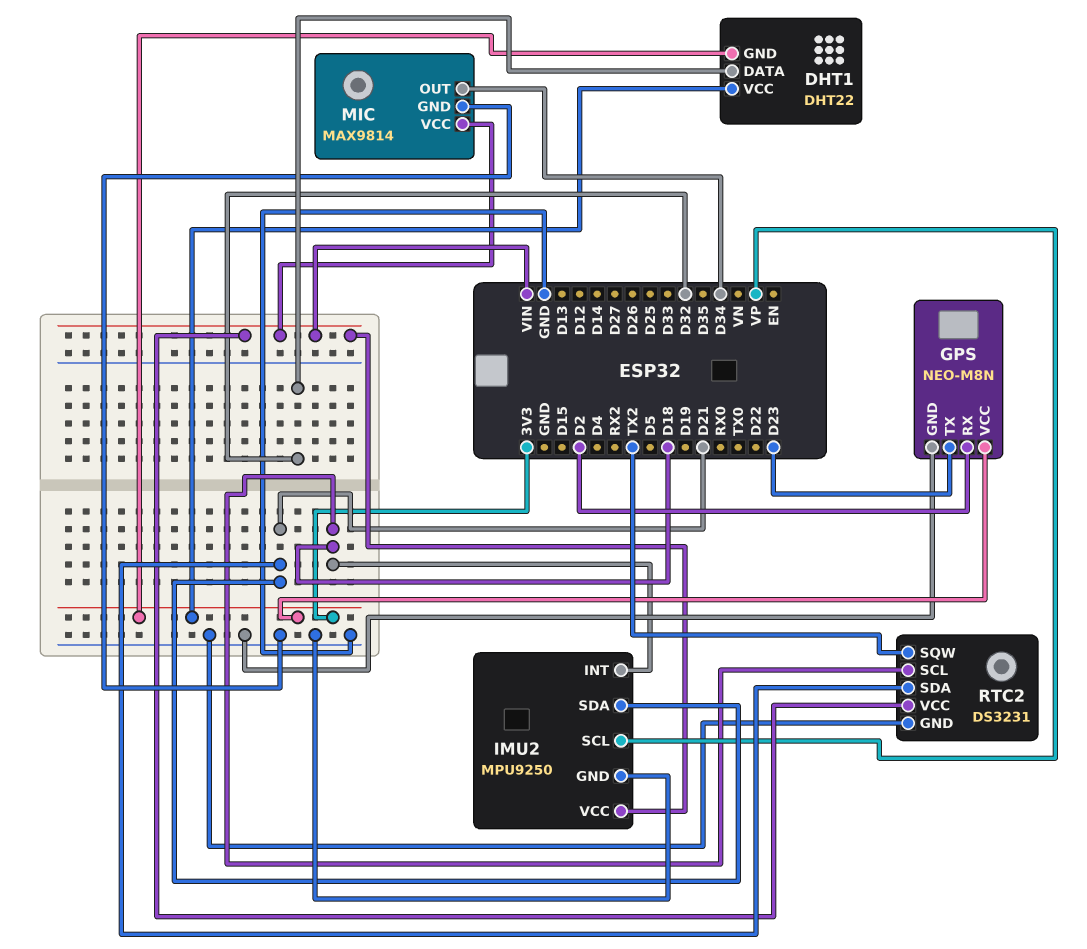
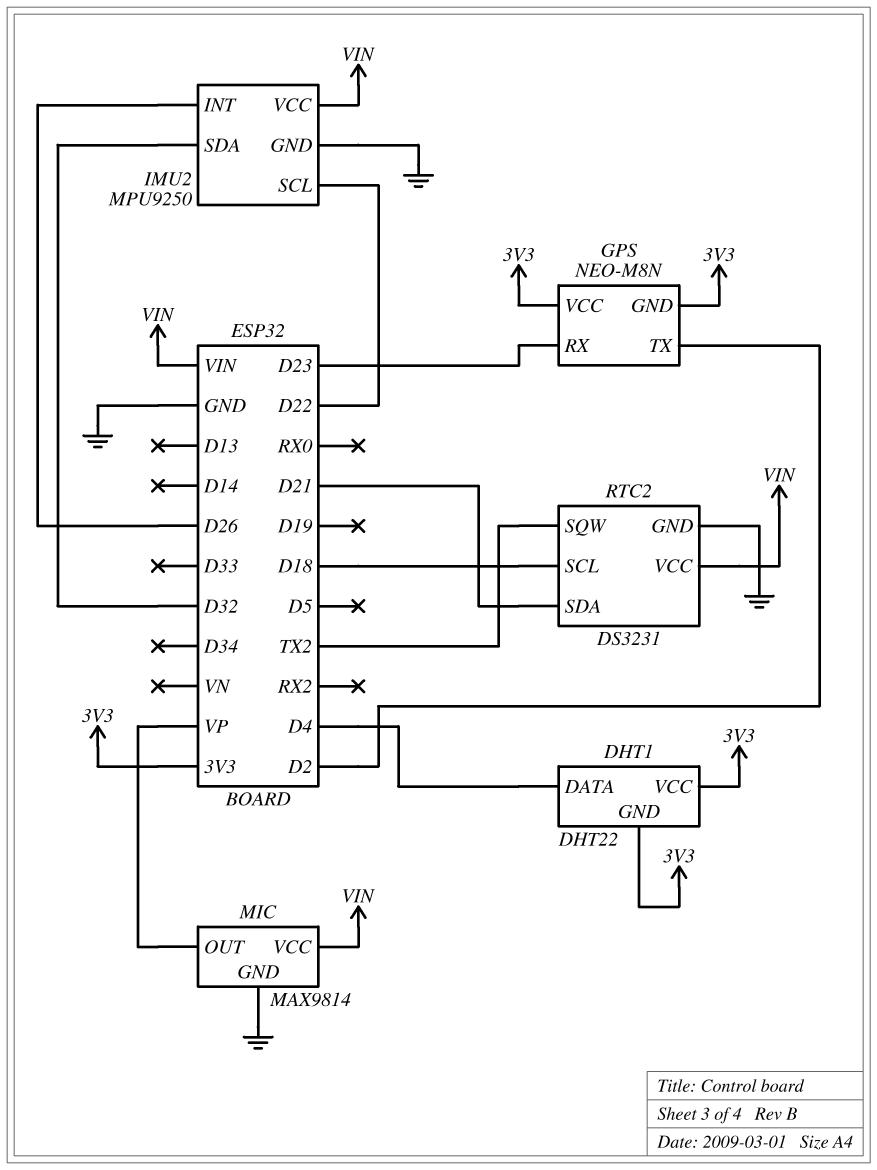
DHT1 pin DATA: D32 -> D4
GPS pin GND: GND -> 3V3
GPS pin RX: D2 -> D23
GPS pin TX: D23 -> D2
IMU2 pin INT: D18 -> D26
IMU2 pin SCL: VP -> D22
IMU2 pin SDA: D21 -> D32
MIC pin OUT: D34 -> VP

